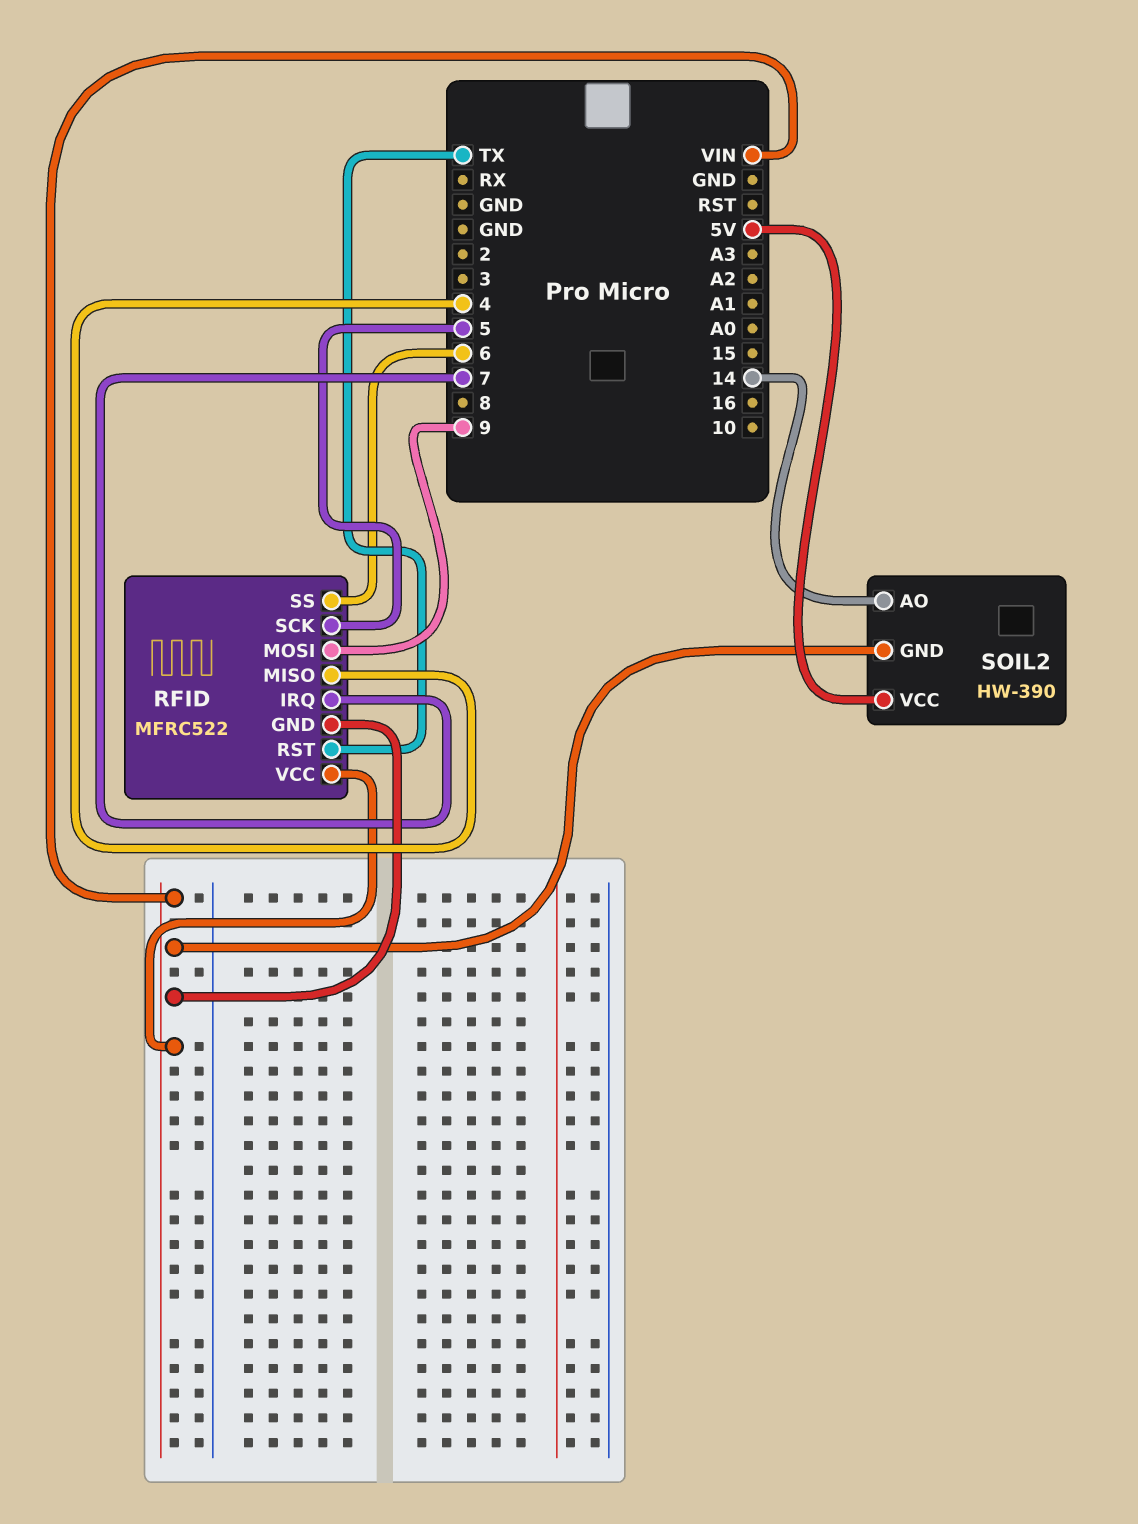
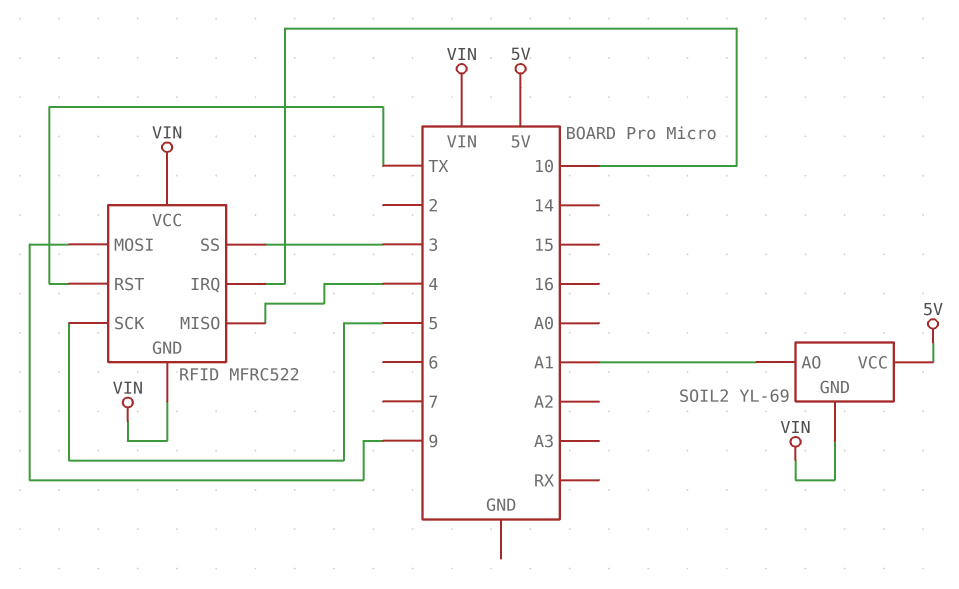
RFID pin IRQ: 7 -> 10
RFID pin SS: 6 -> 3
SOIL2: HW-390 -> YL-69
SOIL2 pin AO: 14 -> A1

